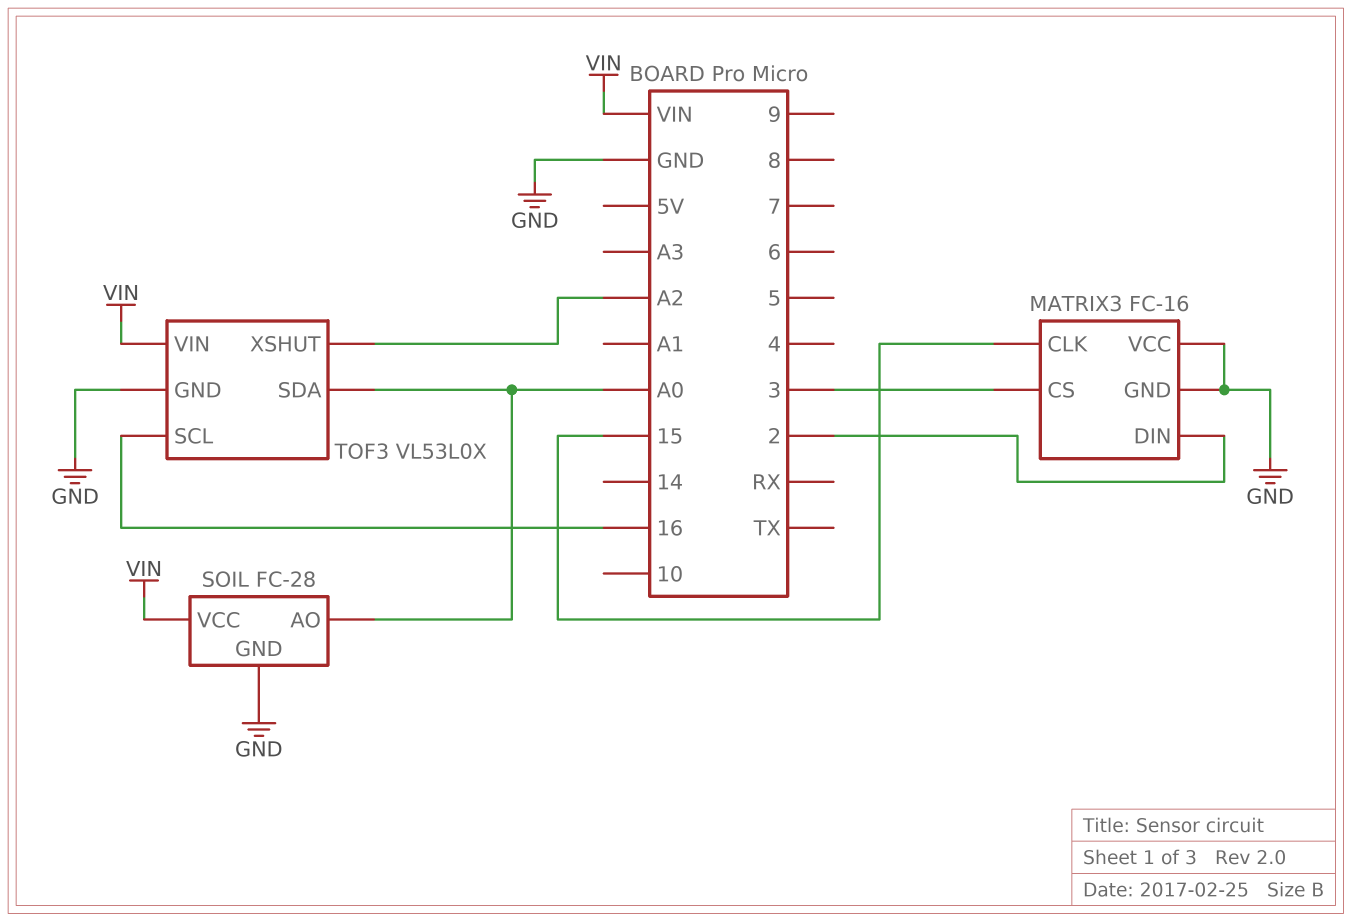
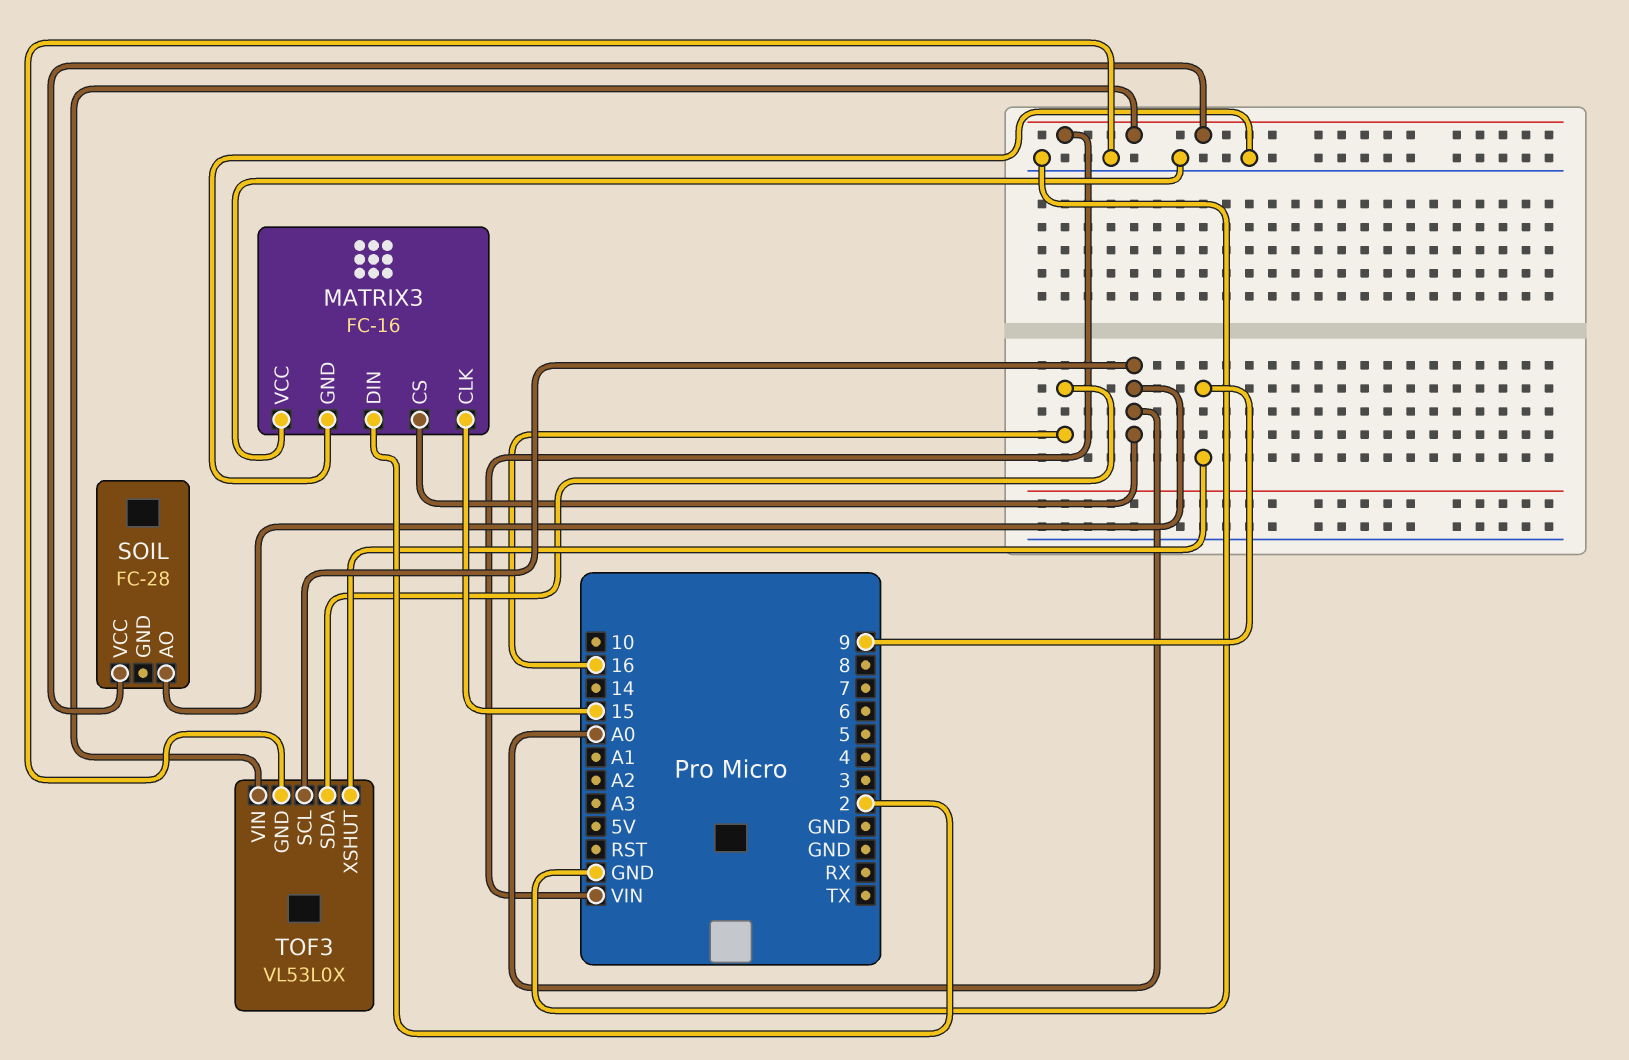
MATRIX3 pin CS: 3 -> A0
SOIL pin GND: GND -> none
TOF3 pin SCL: 16 -> A0
TOF3 pin SDA: A0 -> 16
TOF3 pin XSHUT: A2 -> 9

